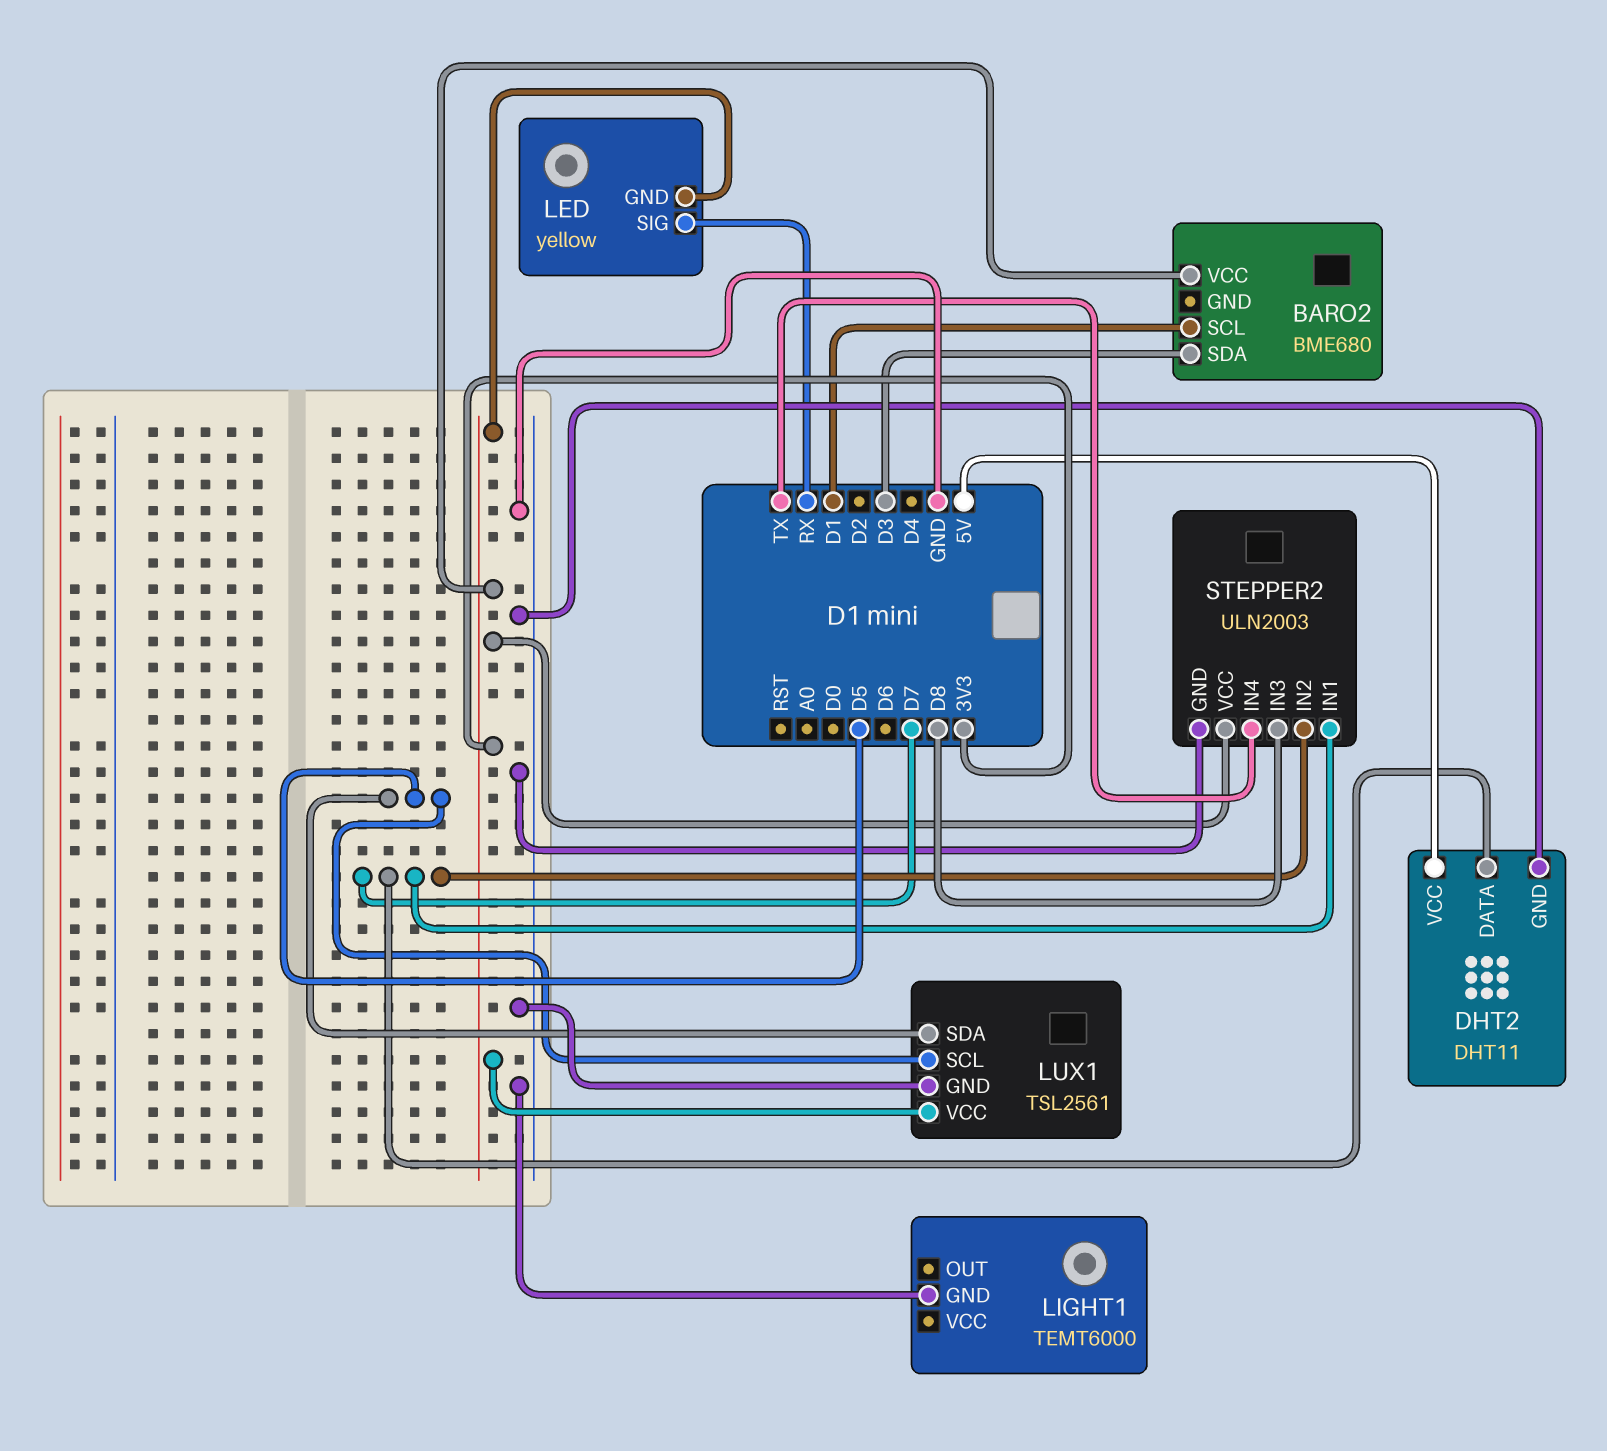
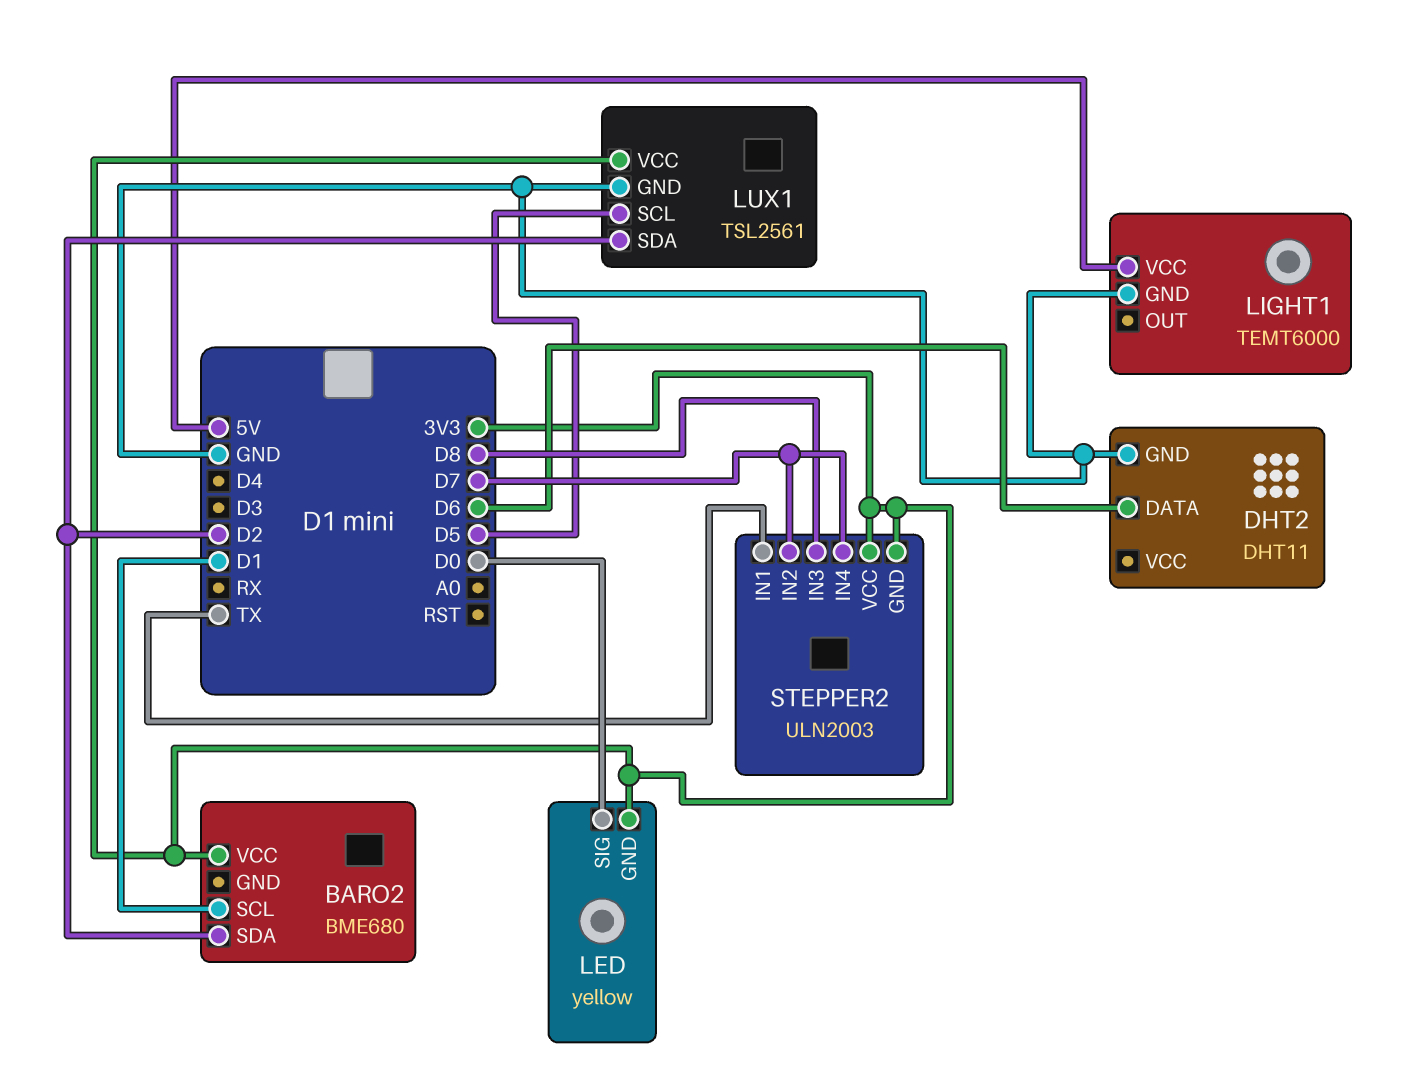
BARO2 pin SDA: D3 -> D2
DHT2 pin DATA: D7 -> D6
DHT2 pin VCC: 5V -> none
LED pin SIG: RX -> D0
LIGHT1 pin VCC: none -> 5V
LUX1 pin SDA: D5 -> D2
STEPPER2 pin GND: GND -> 3V3
STEPPER2 pin IN1: D7 -> TX
STEPPER2 pin IN4: TX -> D7

